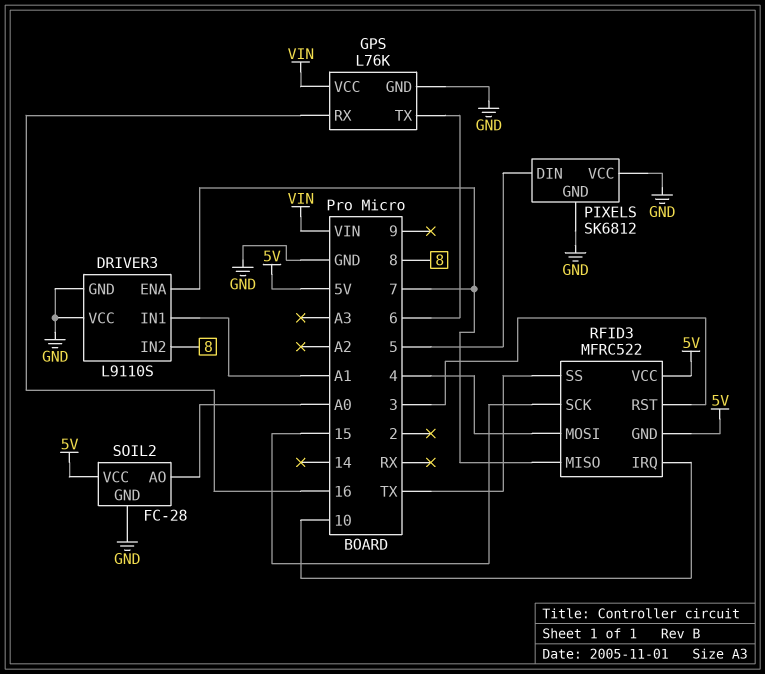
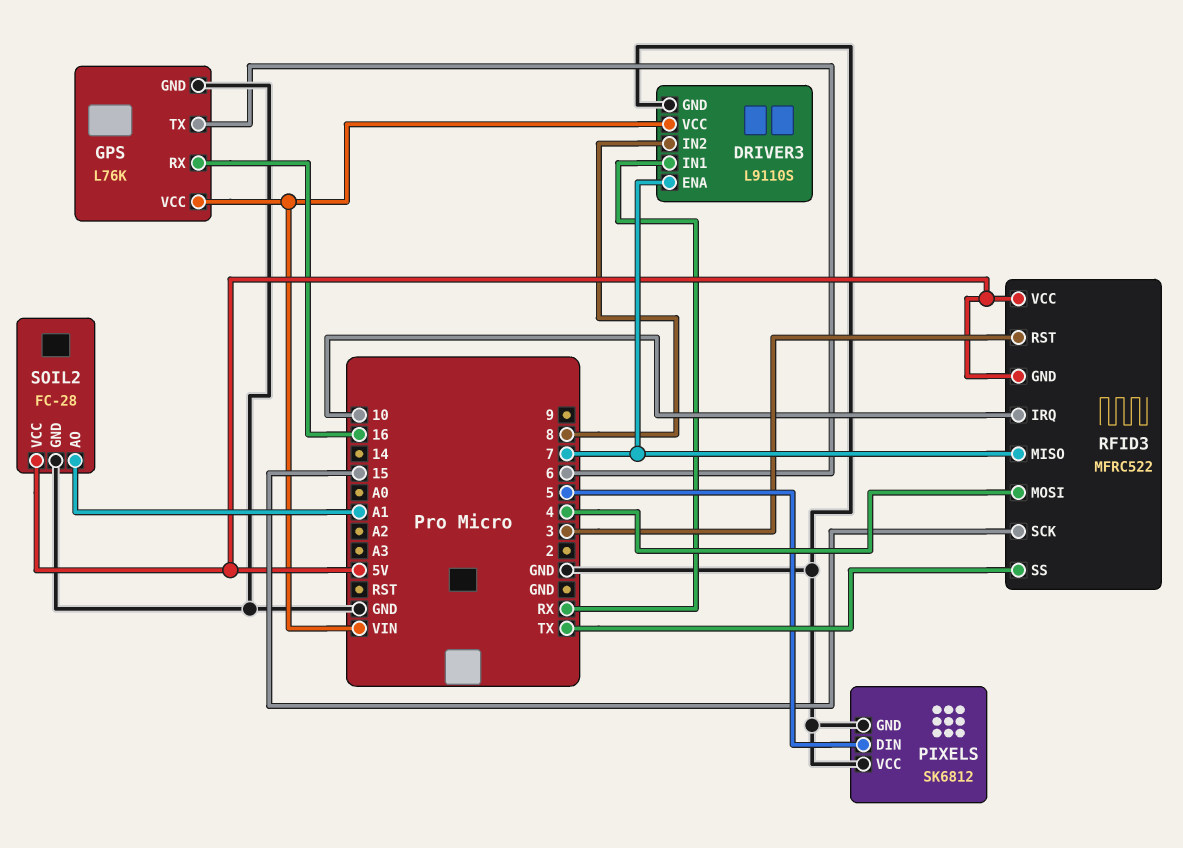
DRIVER3 pin IN1: A1 -> RX
DRIVER3 pin VCC: GND -> VIN
SOIL2 pin AO: A0 -> A1

